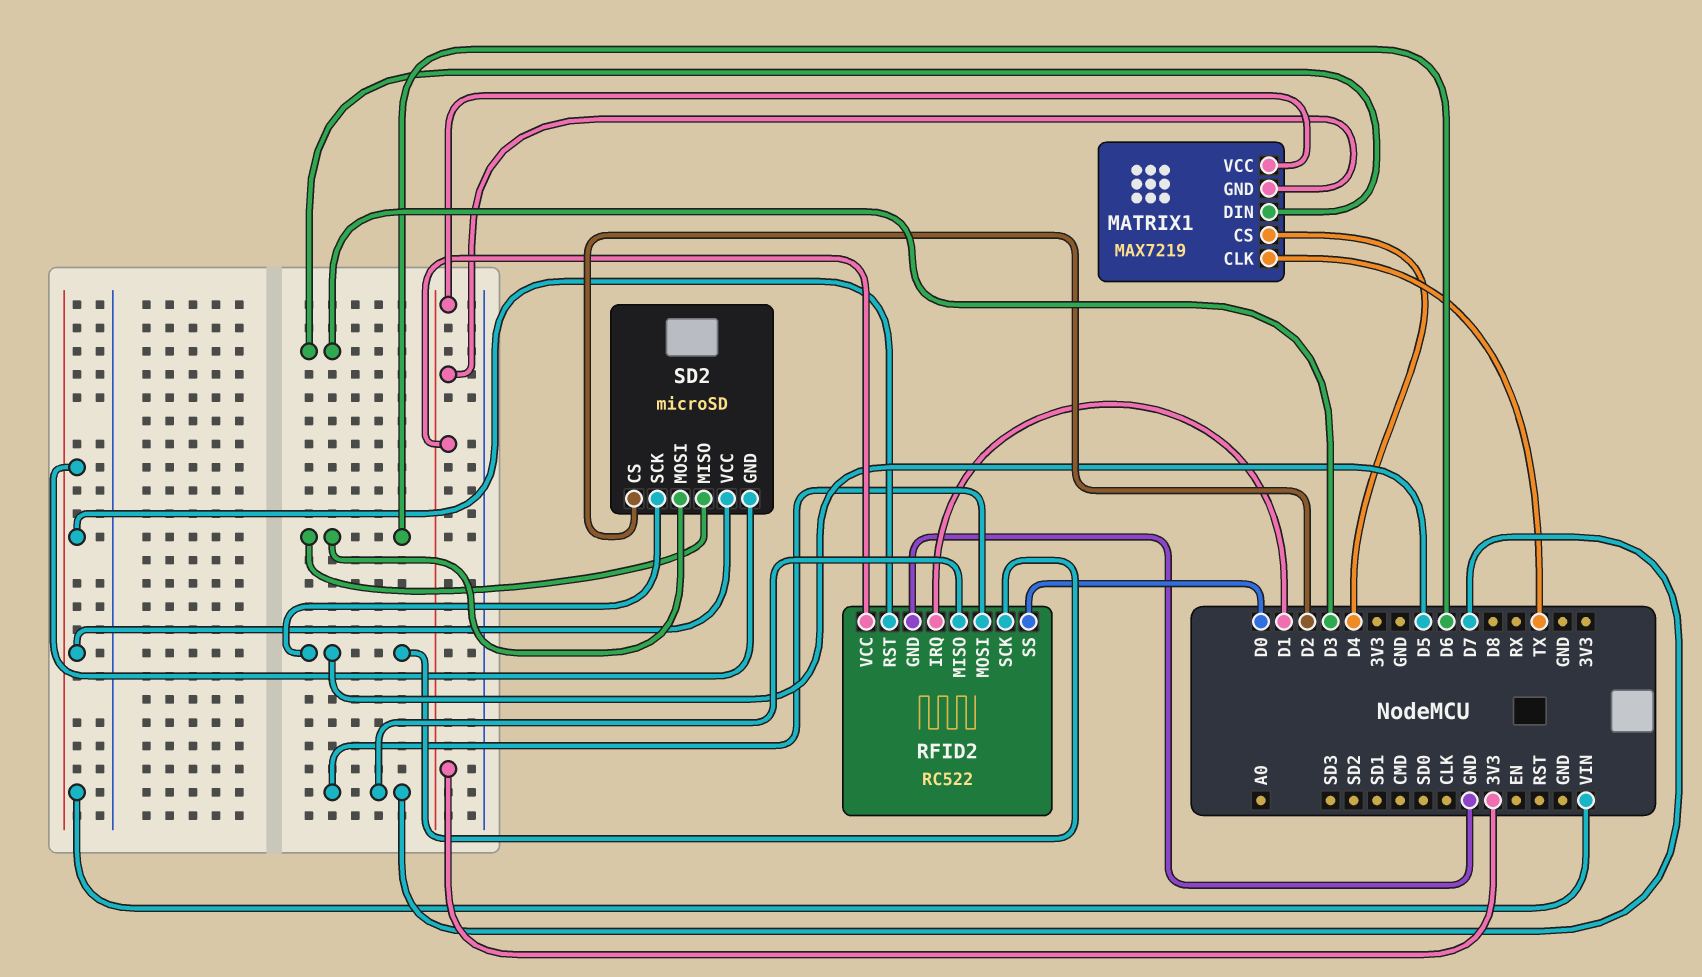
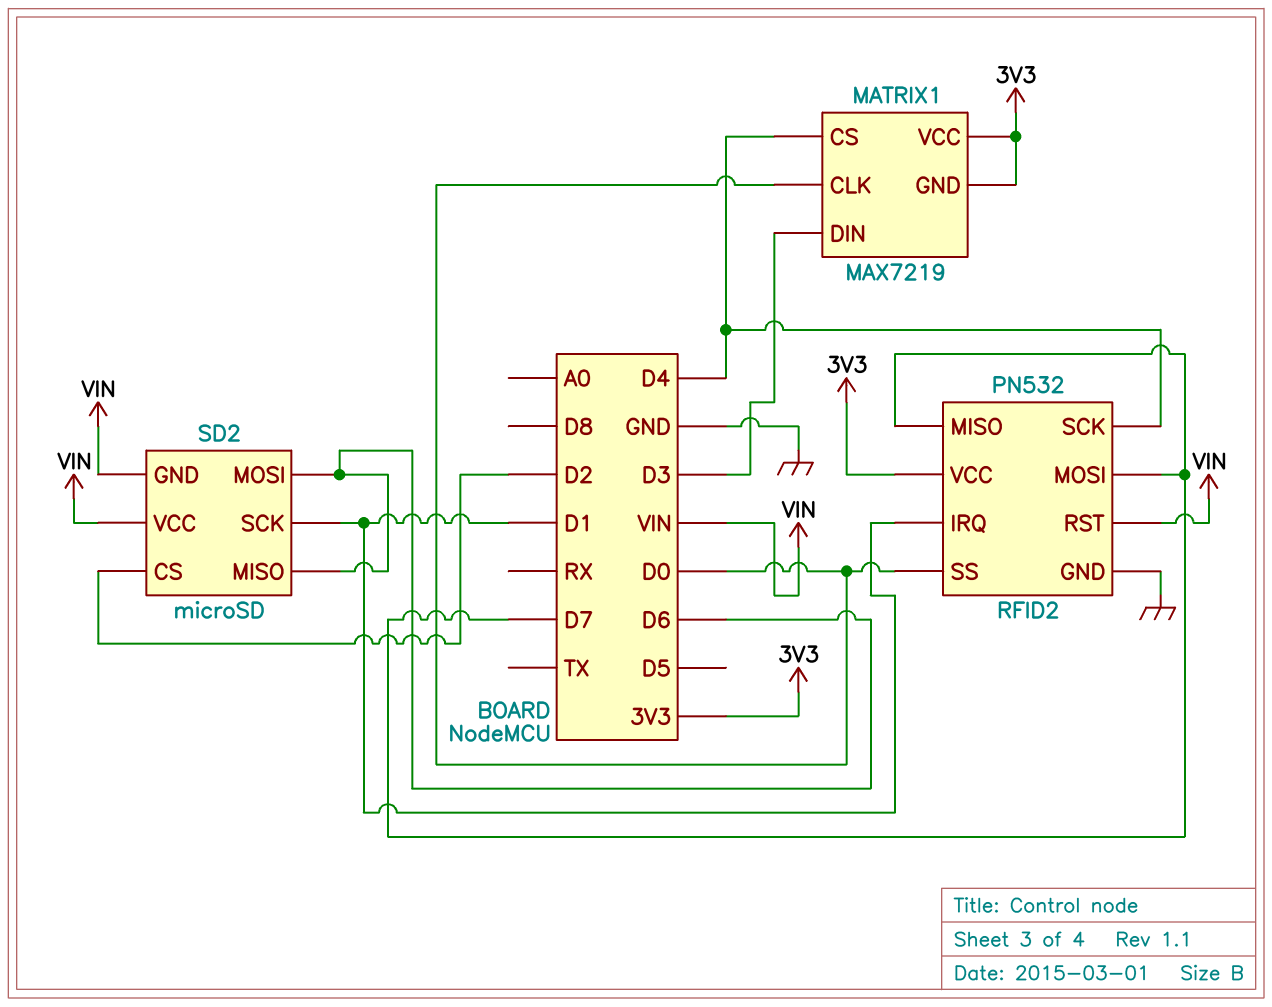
MATRIX1 pin CLK: TX -> D0
RFID2: RC522 -> PN532
RFID2 pin SCK: D5 -> D4
SD2 pin SCK: D5 -> D1

